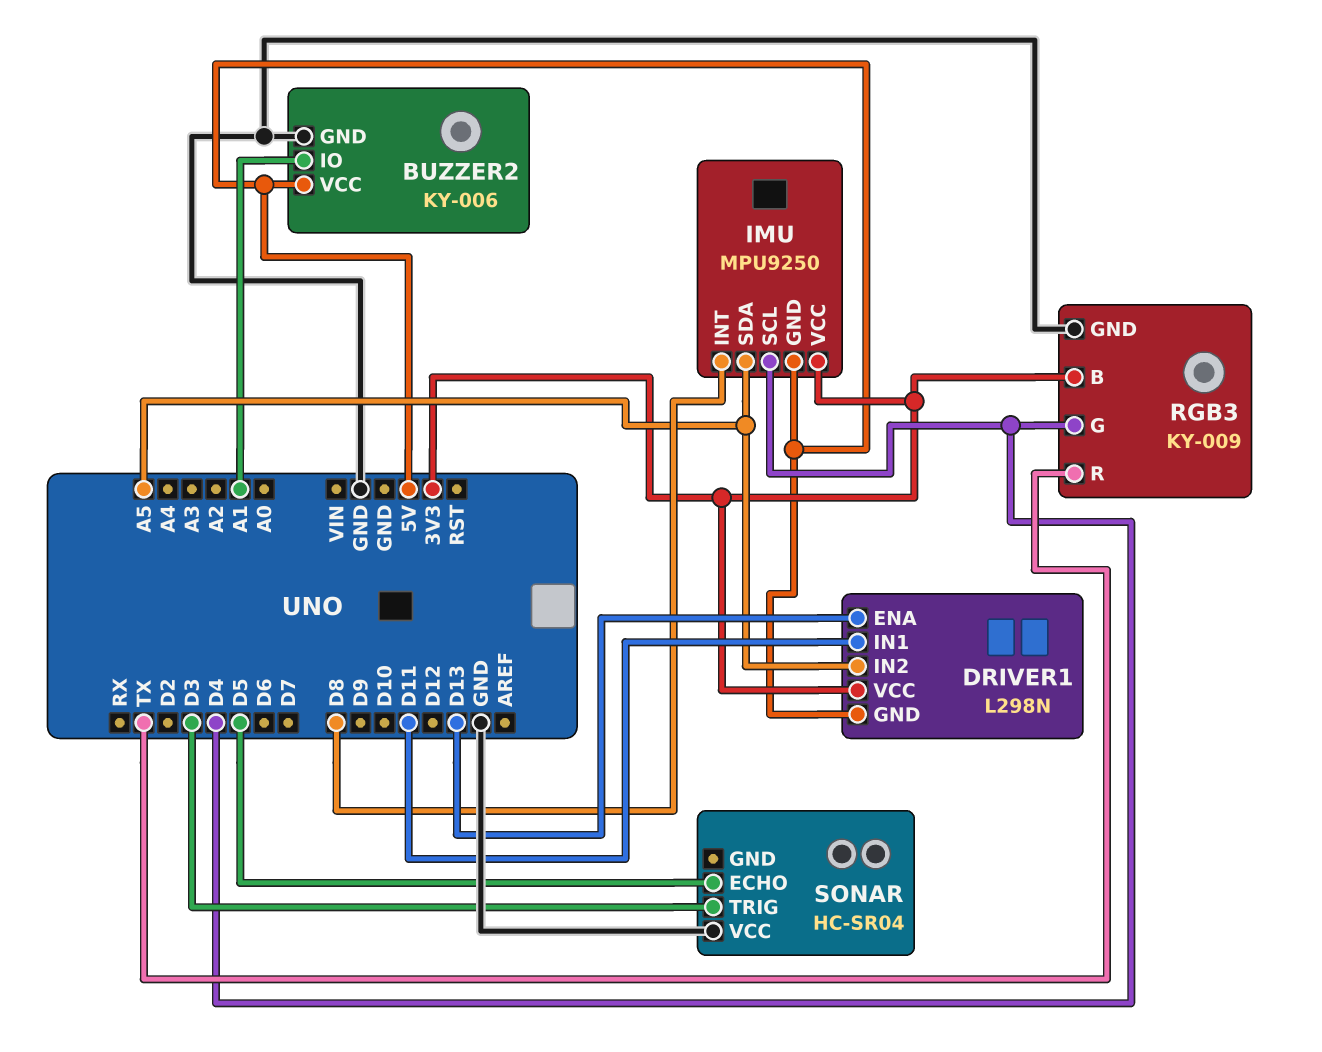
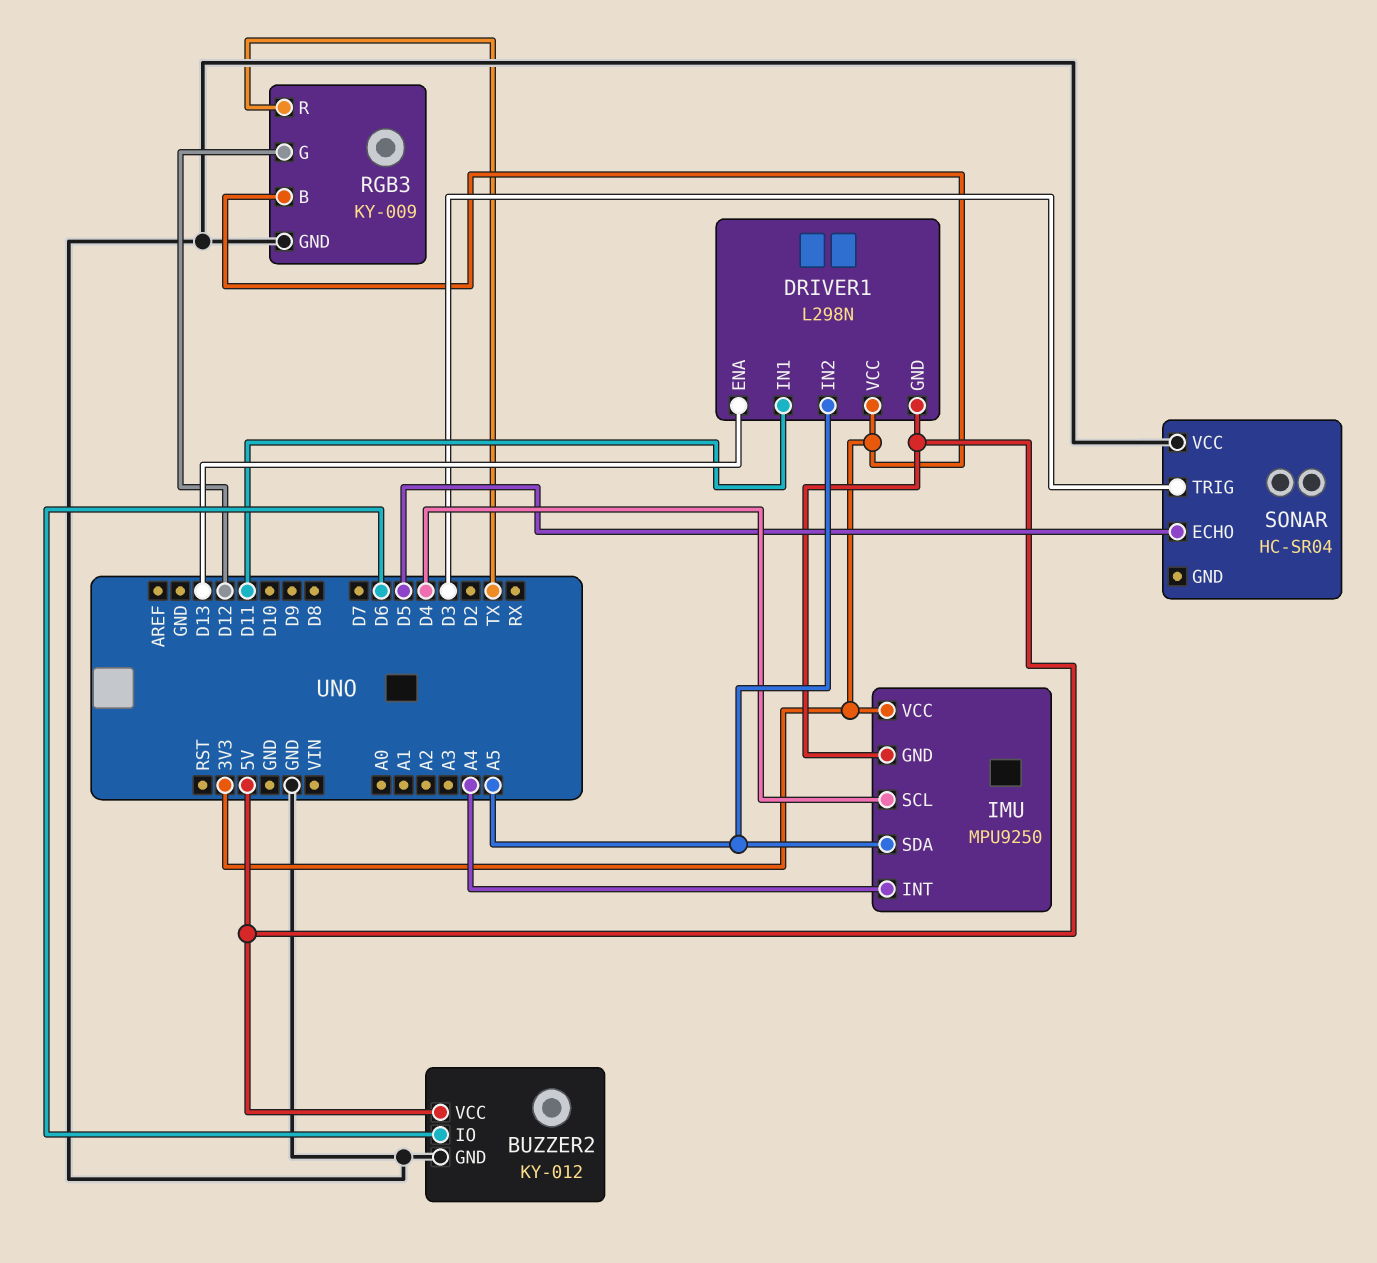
BUZZER2: KY-006 -> KY-012
BUZZER2 pin IO: A1 -> D6
IMU pin INT: D8 -> A4
RGB3 pin G: D4 -> D12

